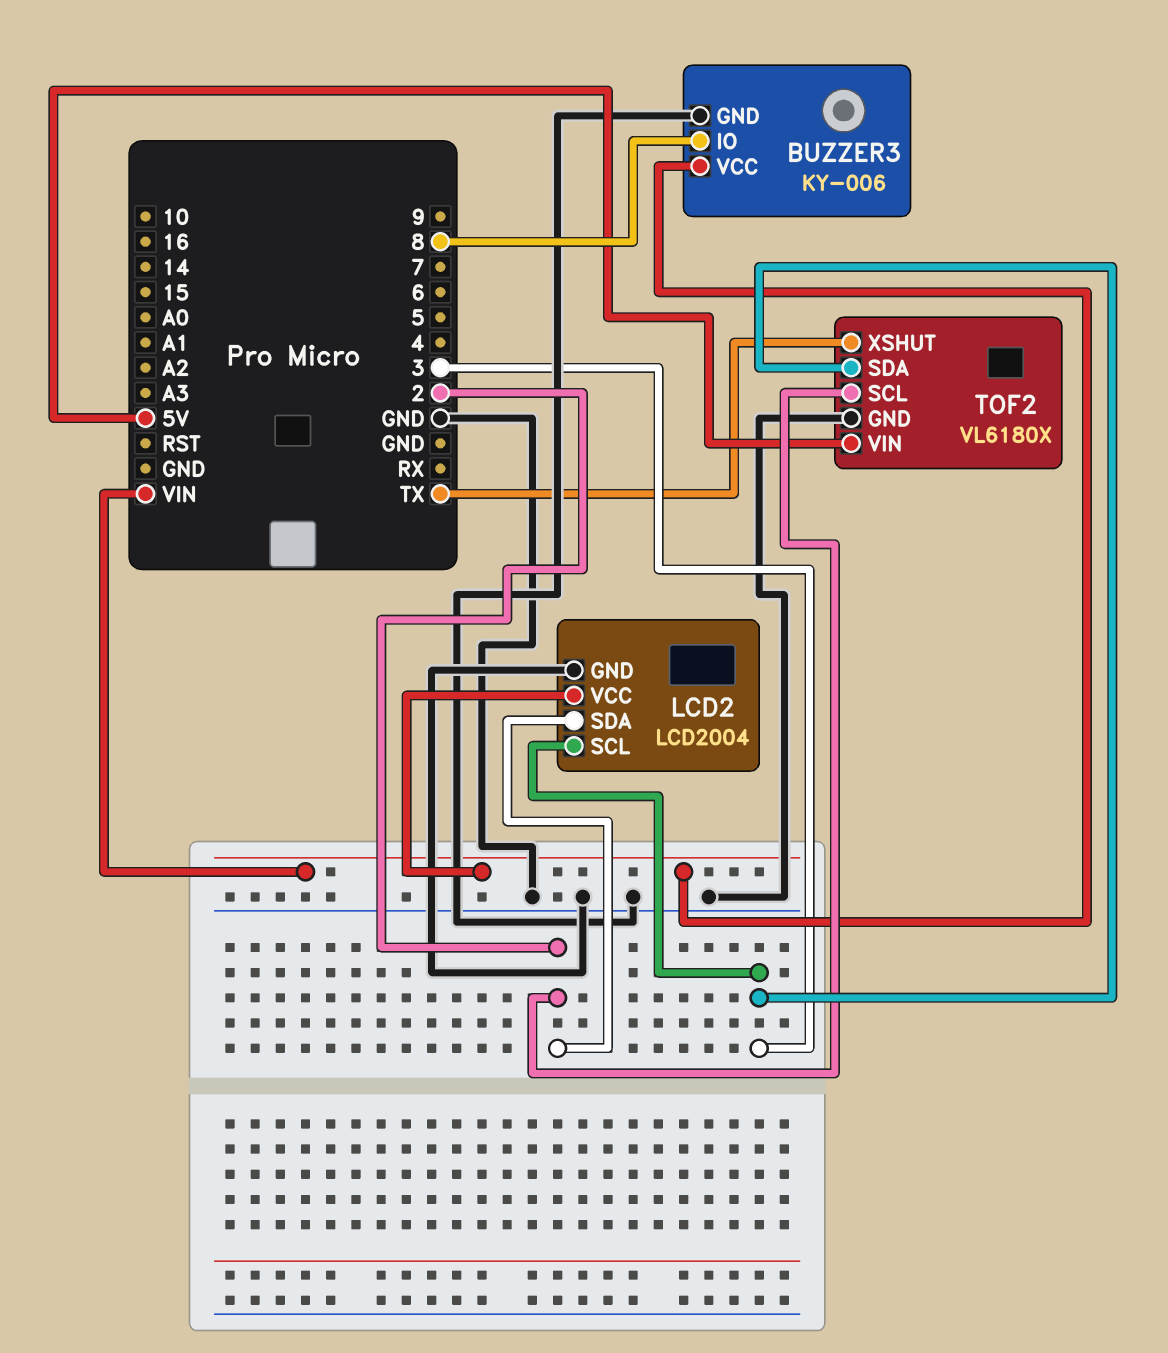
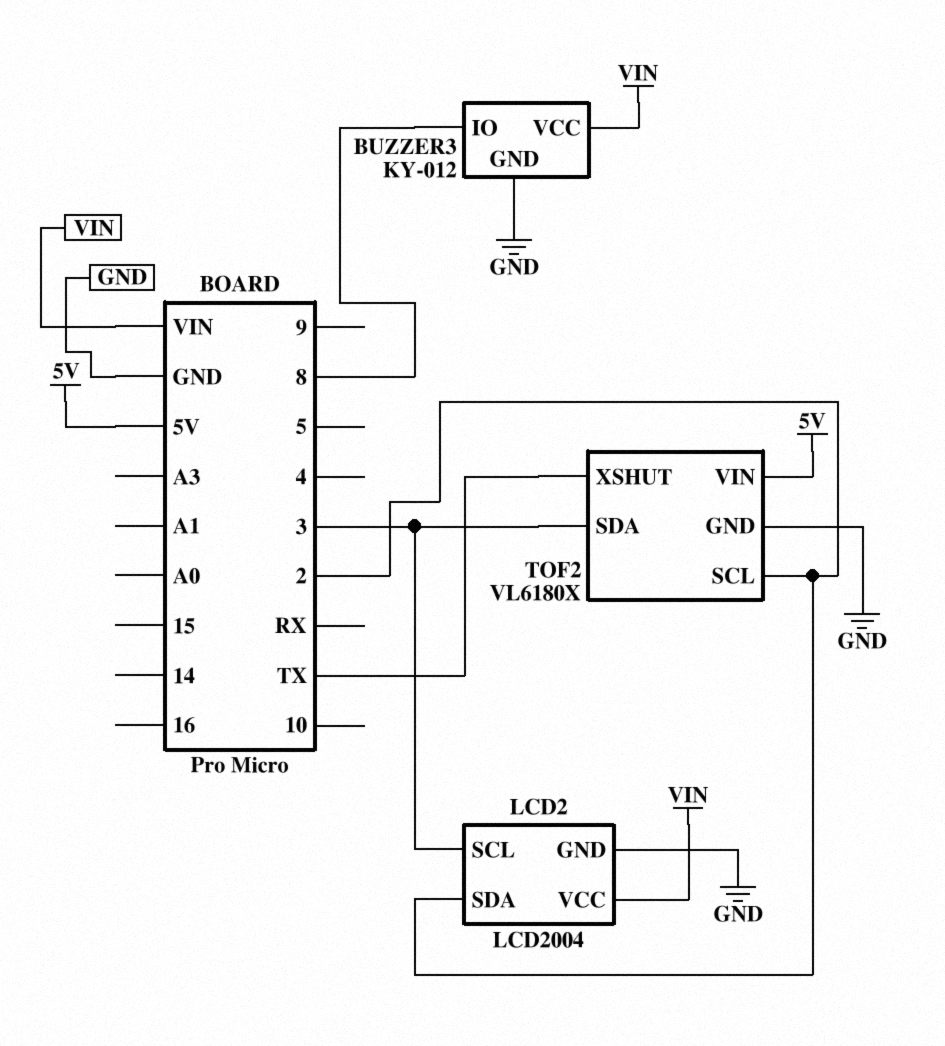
BUZZER3: KY-006 -> KY-012

